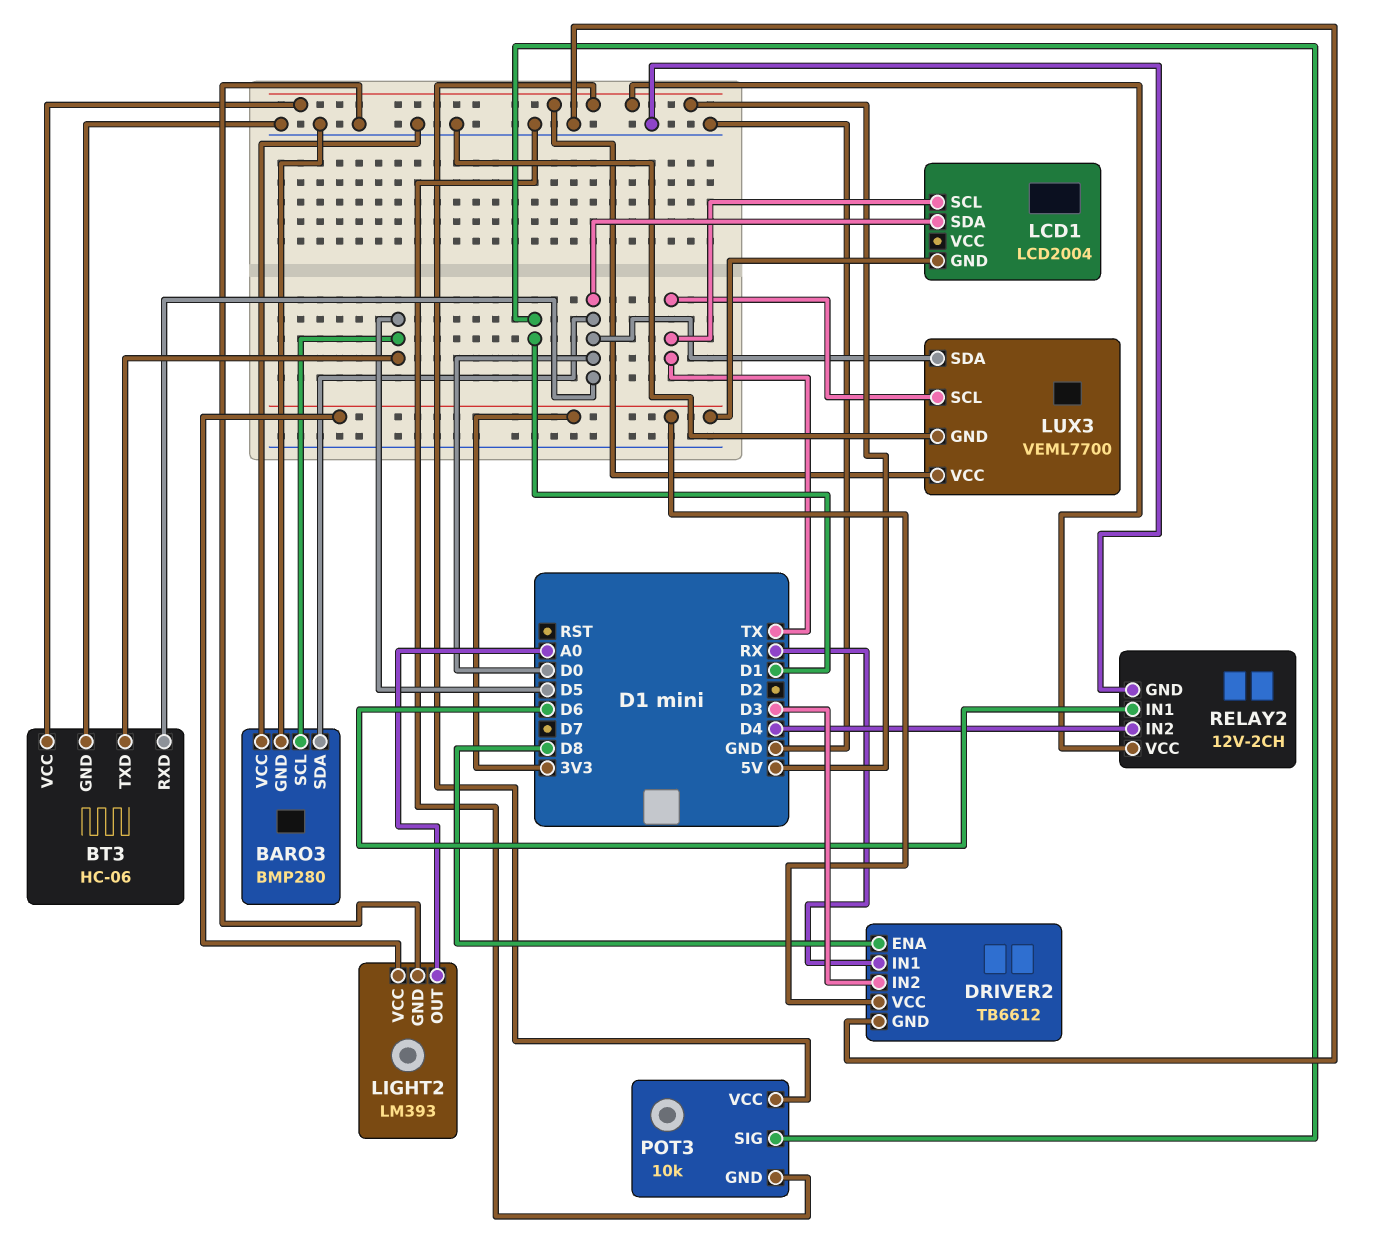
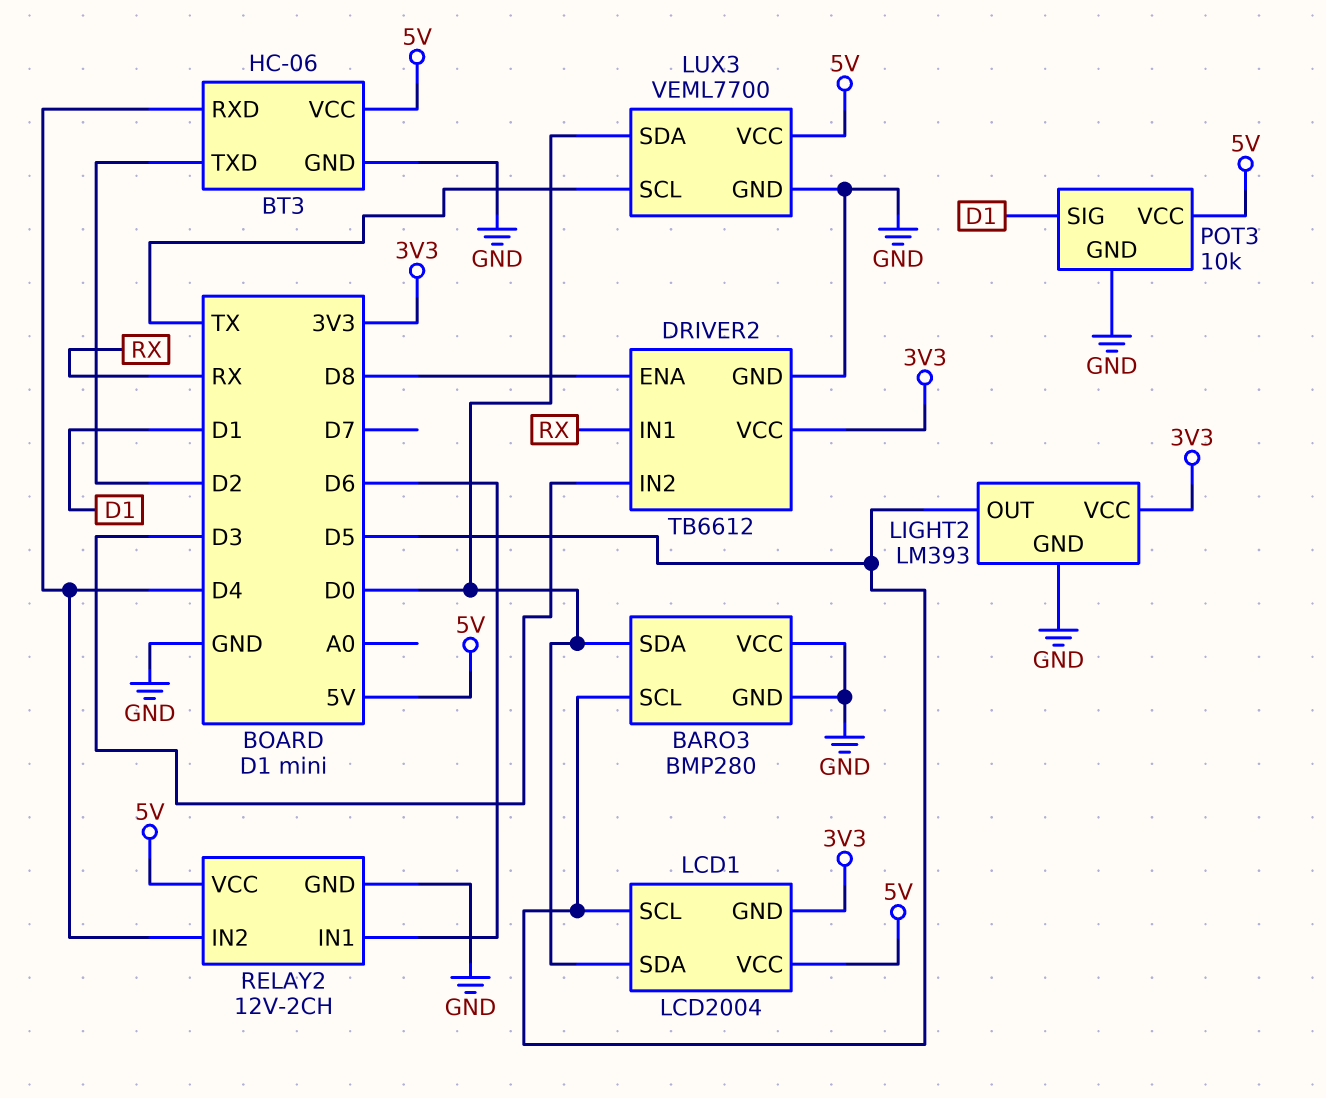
BT3 pin RXD: D0 -> D4
BT3 pin TXD: D5 -> D2
LCD1 pin SCL: TX -> D5
LCD1 pin VCC: none -> 5V
LIGHT2 pin OUT: A0 -> D5

